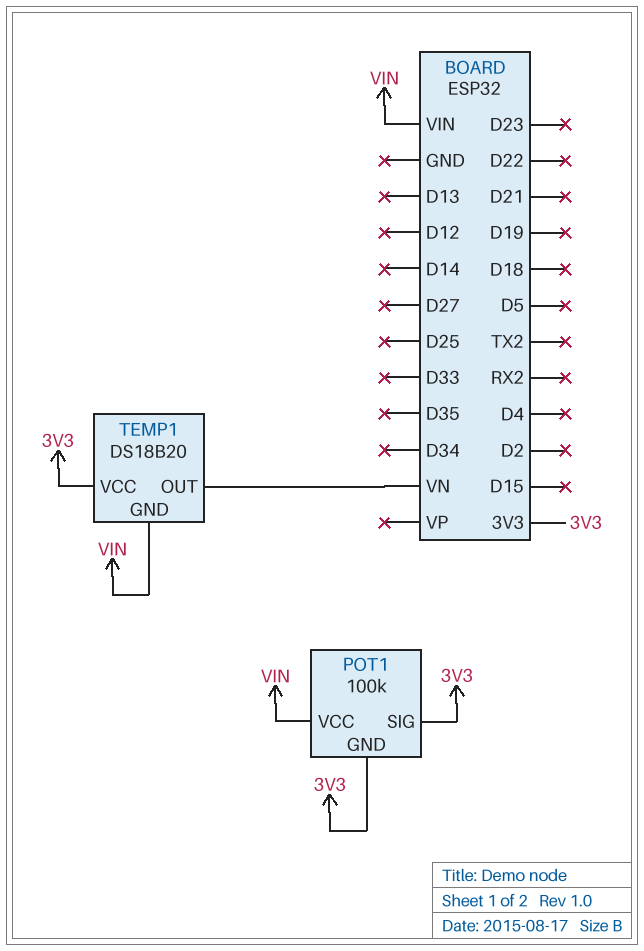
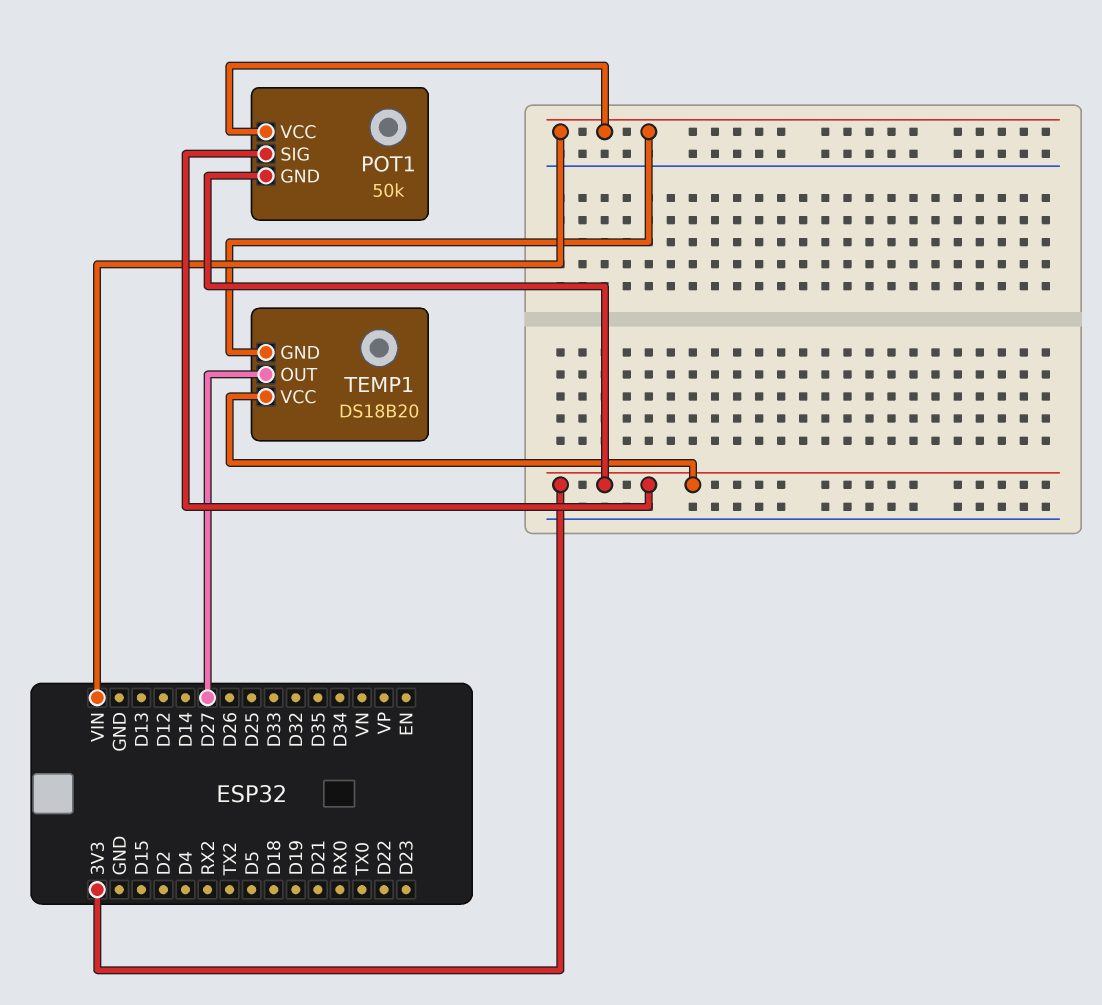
POT1: 100k -> 50k
TEMP1 pin OUT: VN -> D27

